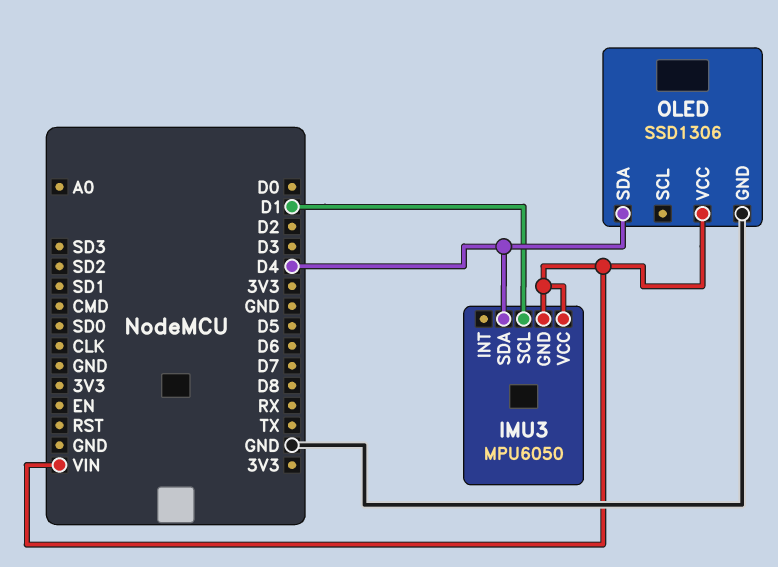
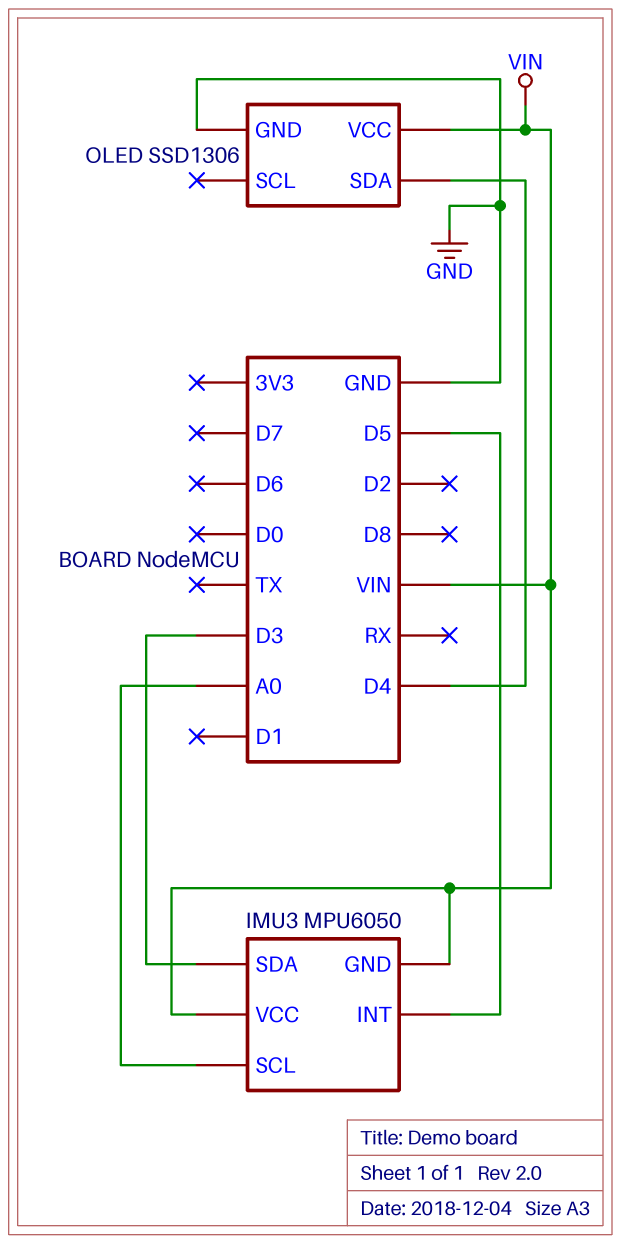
IMU3 pin INT: none -> D5
IMU3 pin SCL: D1 -> A0
IMU3 pin SDA: D4 -> D3

